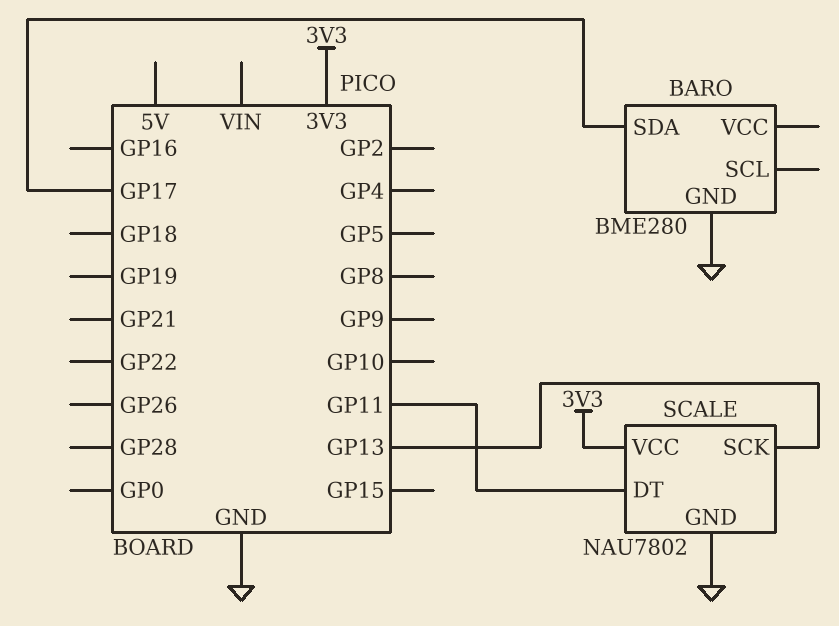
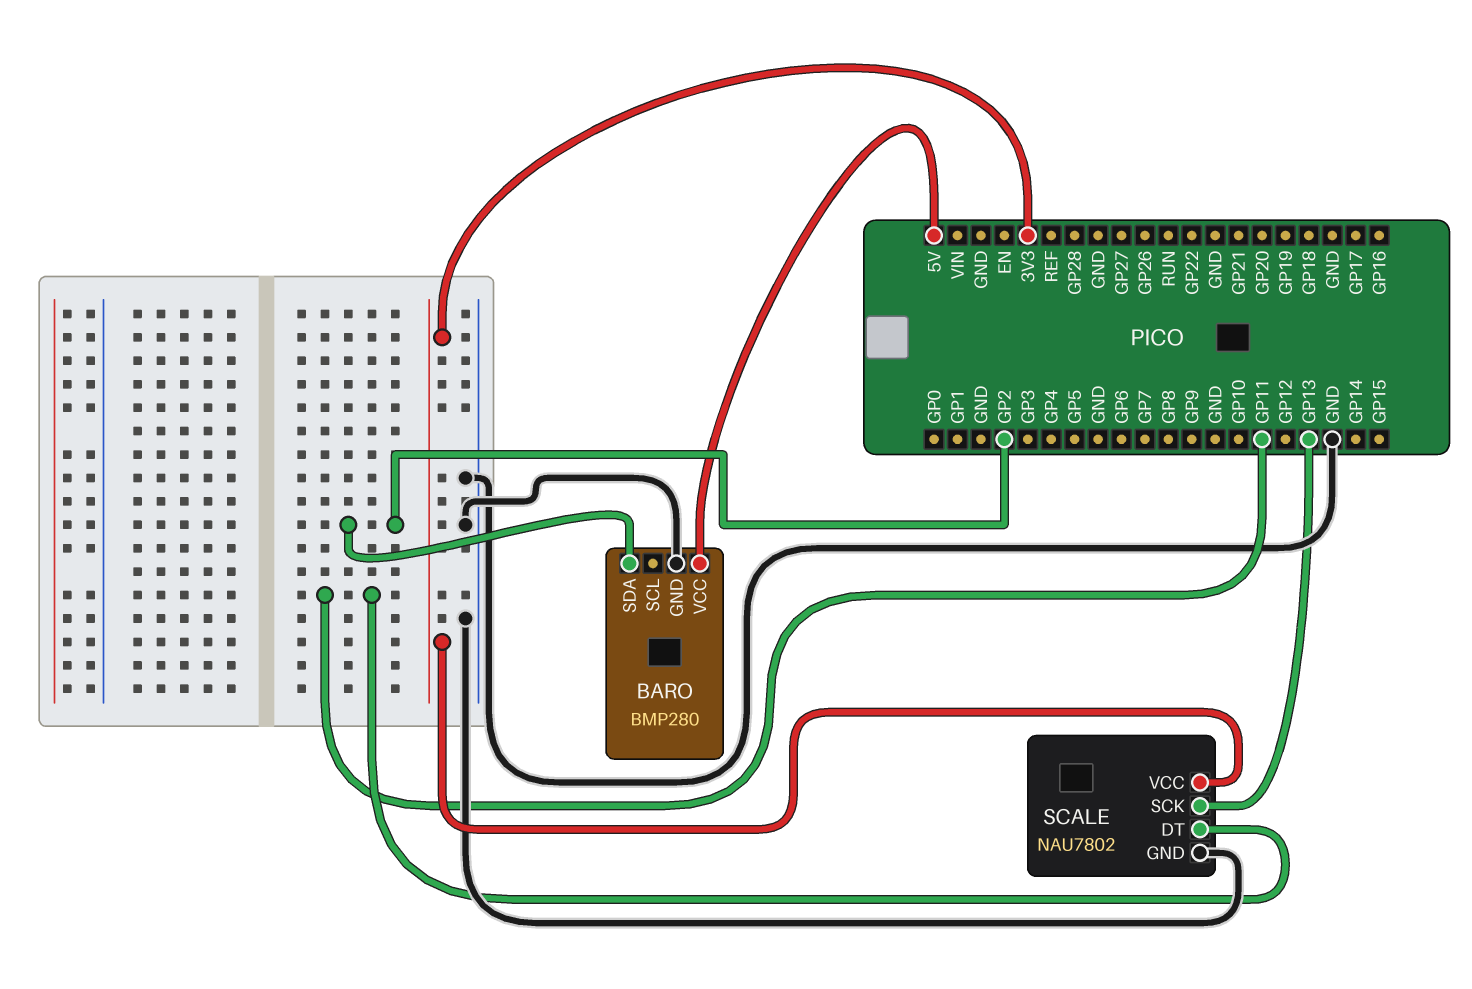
BARO: BME280 -> BMP280
BARO pin SDA: GP17 -> GP2
BARO pin VCC: none -> 5V

